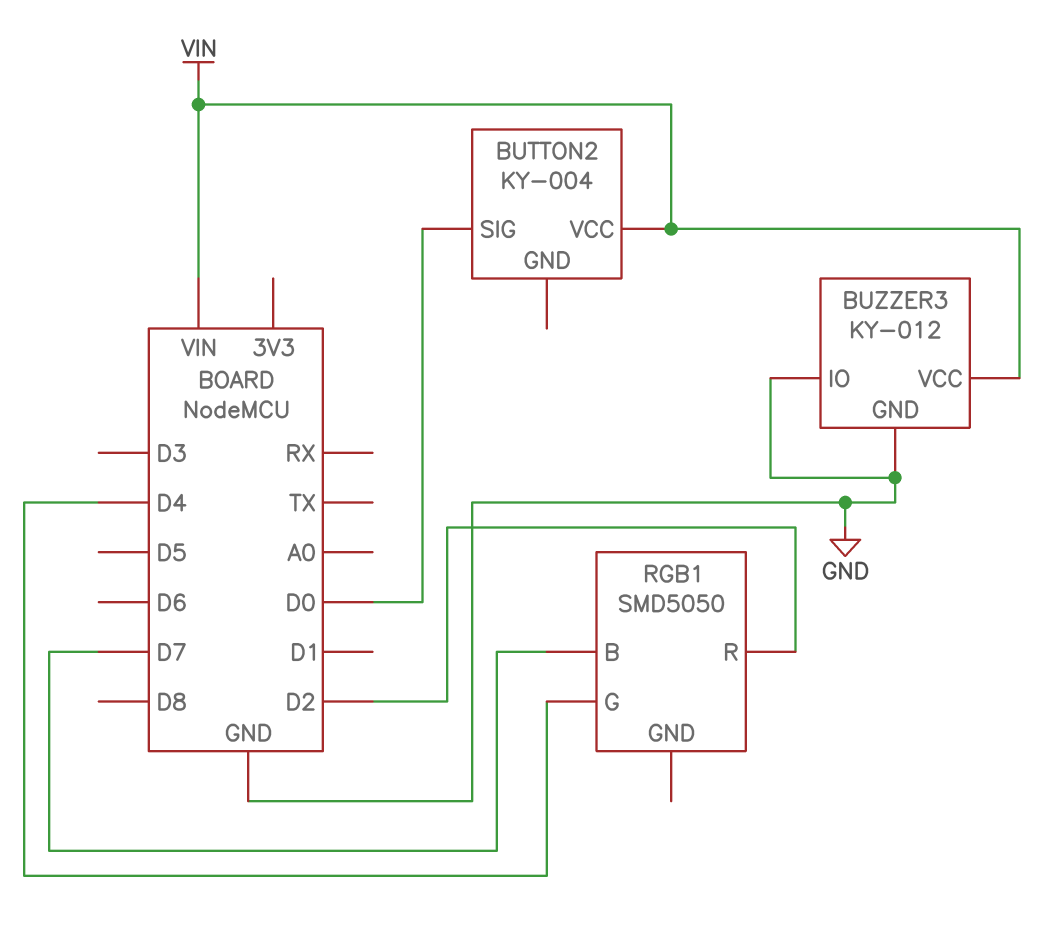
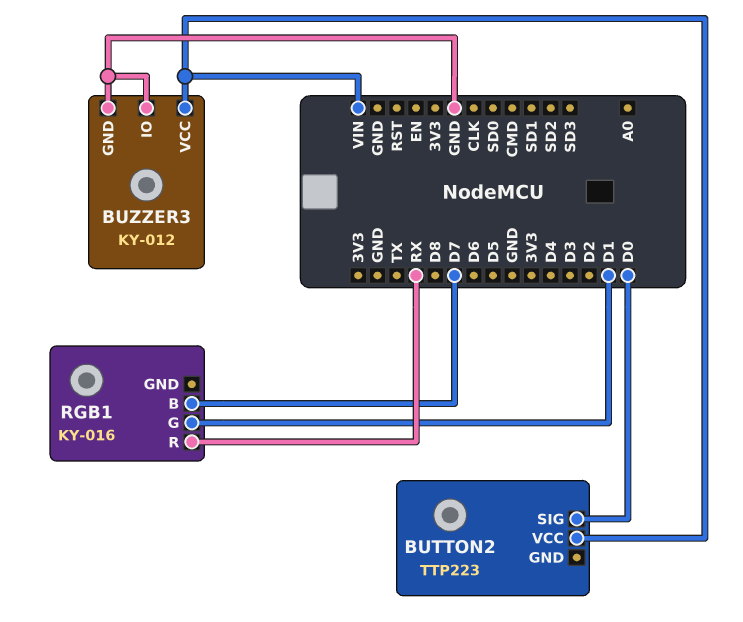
BUTTON2: KY-004 -> TTP223
RGB1: SMD5050 -> KY-016
RGB1 pin G: D4 -> D1
RGB1 pin R: D2 -> RX

